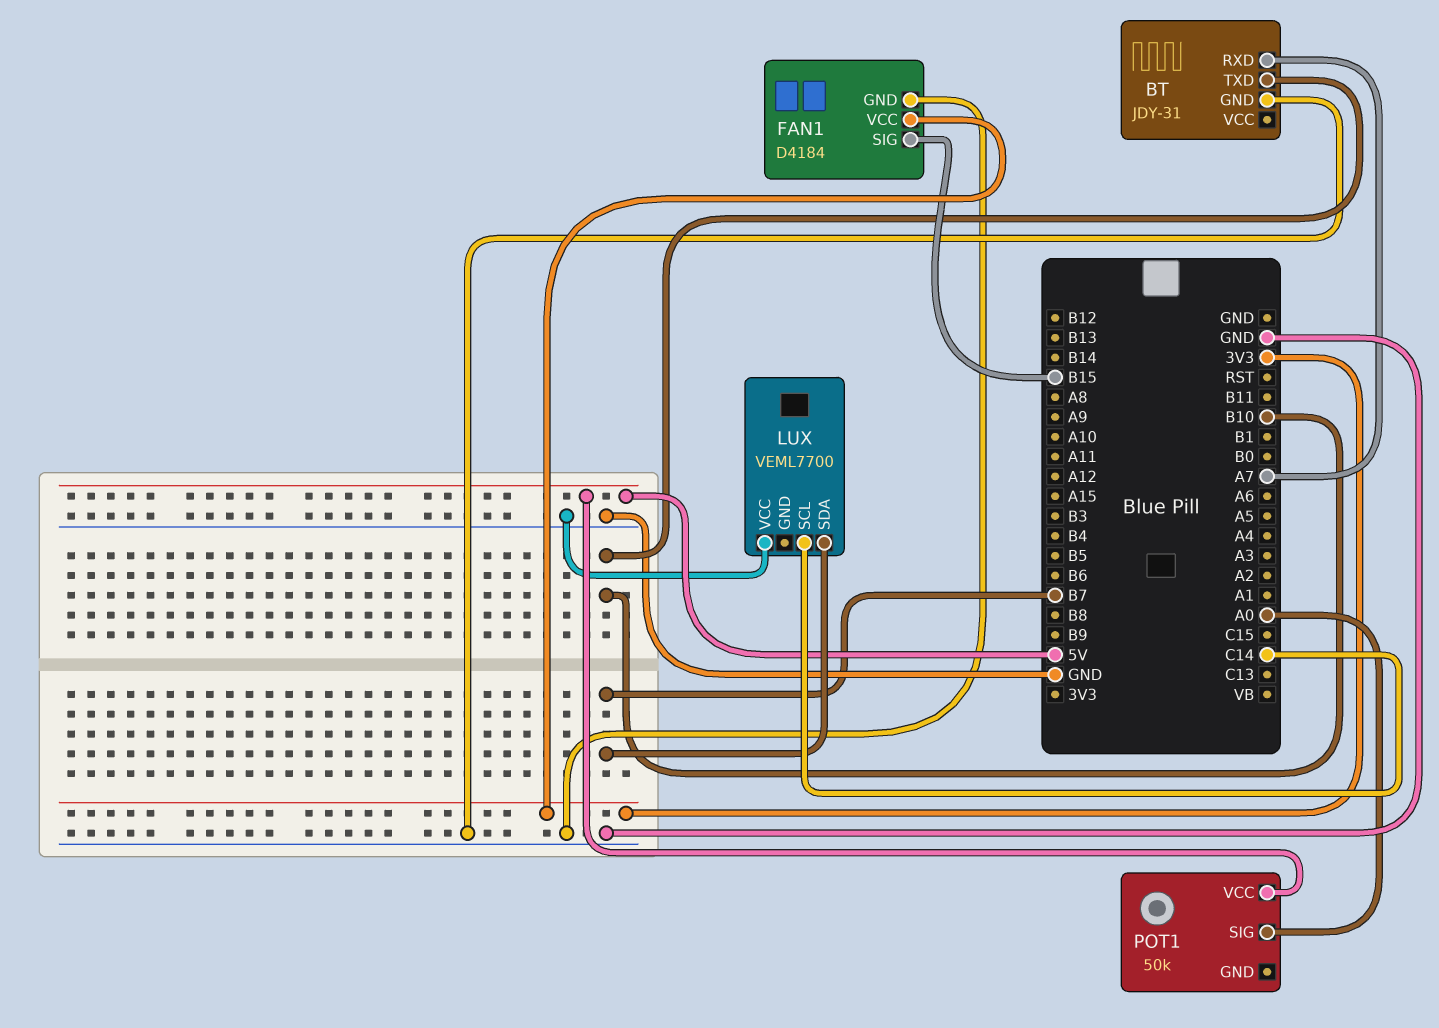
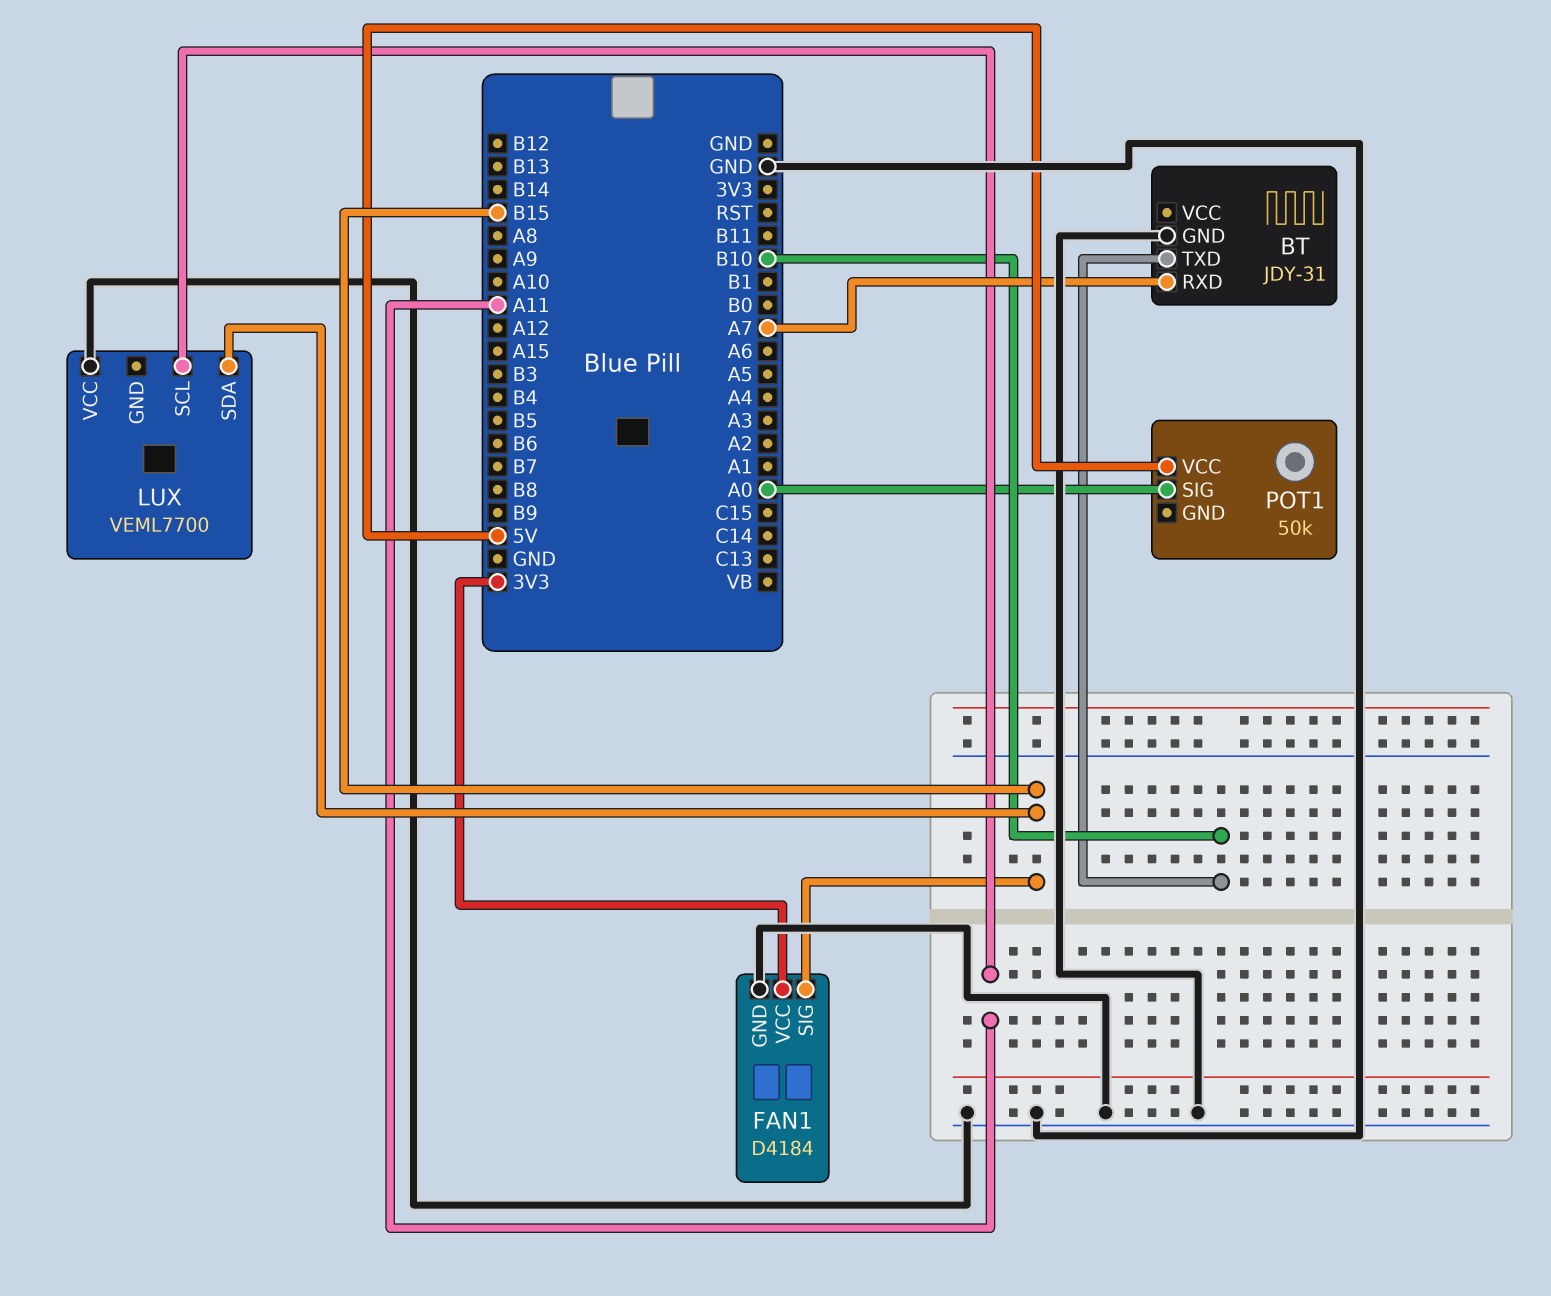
LUX pin SCL: C14 -> A11
LUX pin SDA: B7 -> B15

